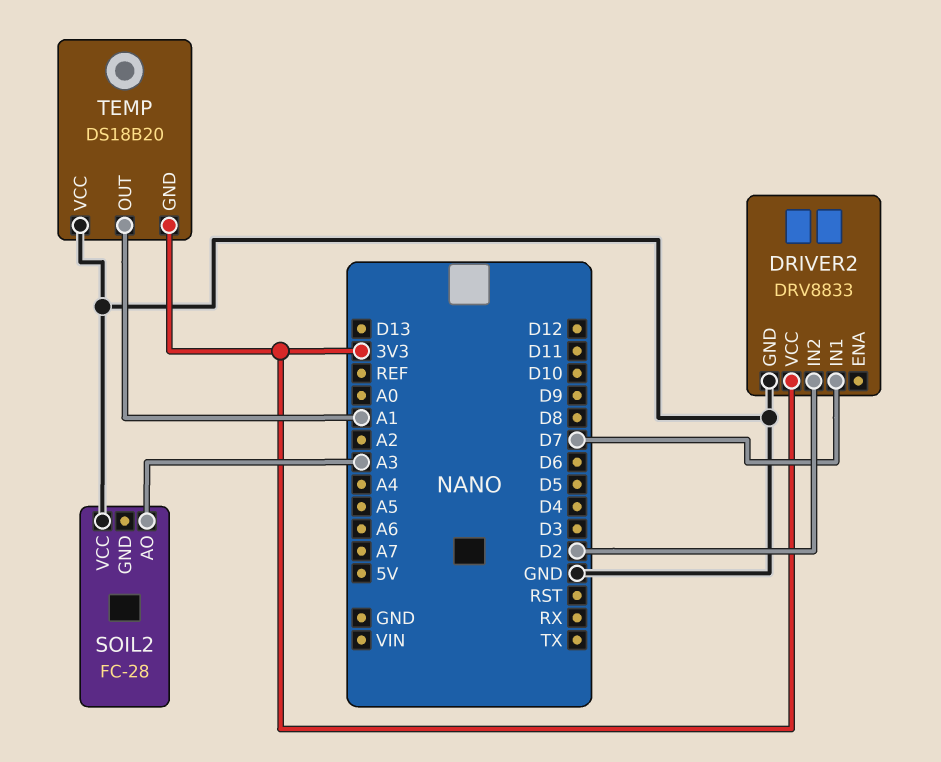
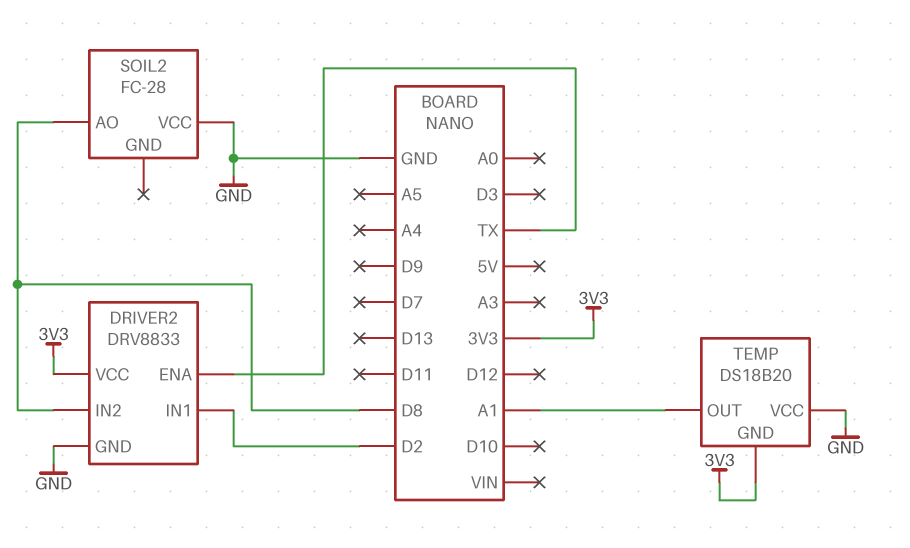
DRIVER2 pin ENA: none -> TX
DRIVER2 pin IN1: D7 -> D2
DRIVER2 pin IN2: D2 -> D8
SOIL2 pin AO: A3 -> D8

